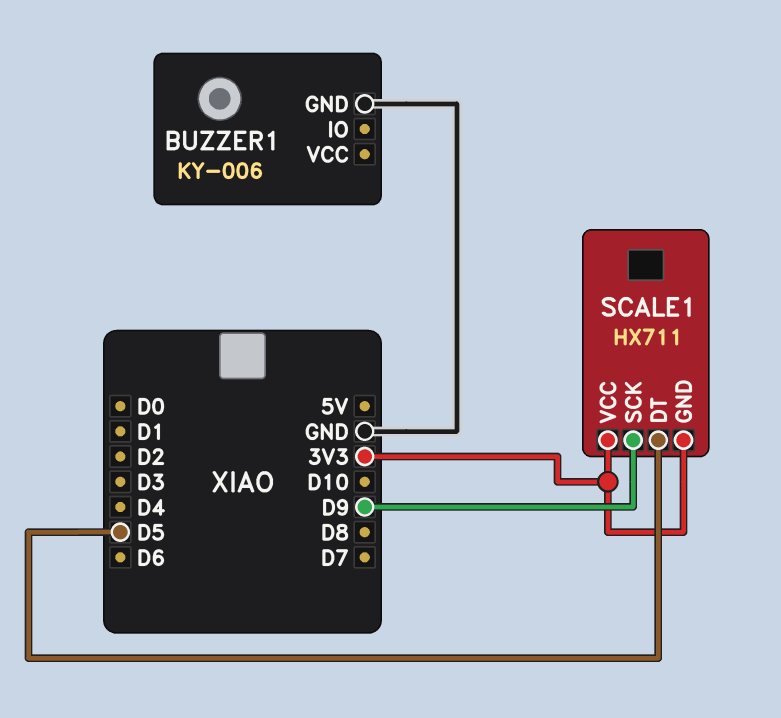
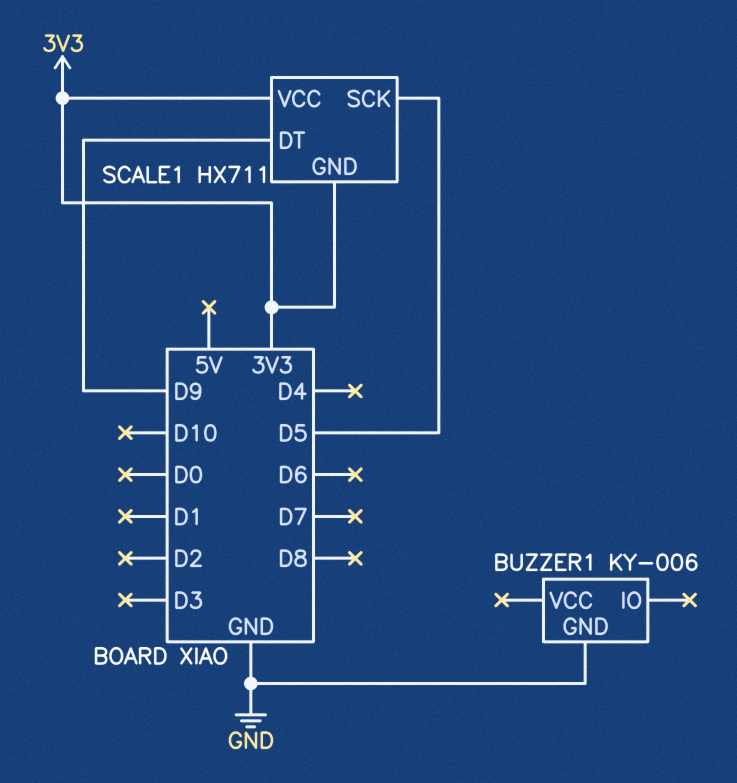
SCALE1 pin DT: D5 -> D9
SCALE1 pin SCK: D9 -> D5

